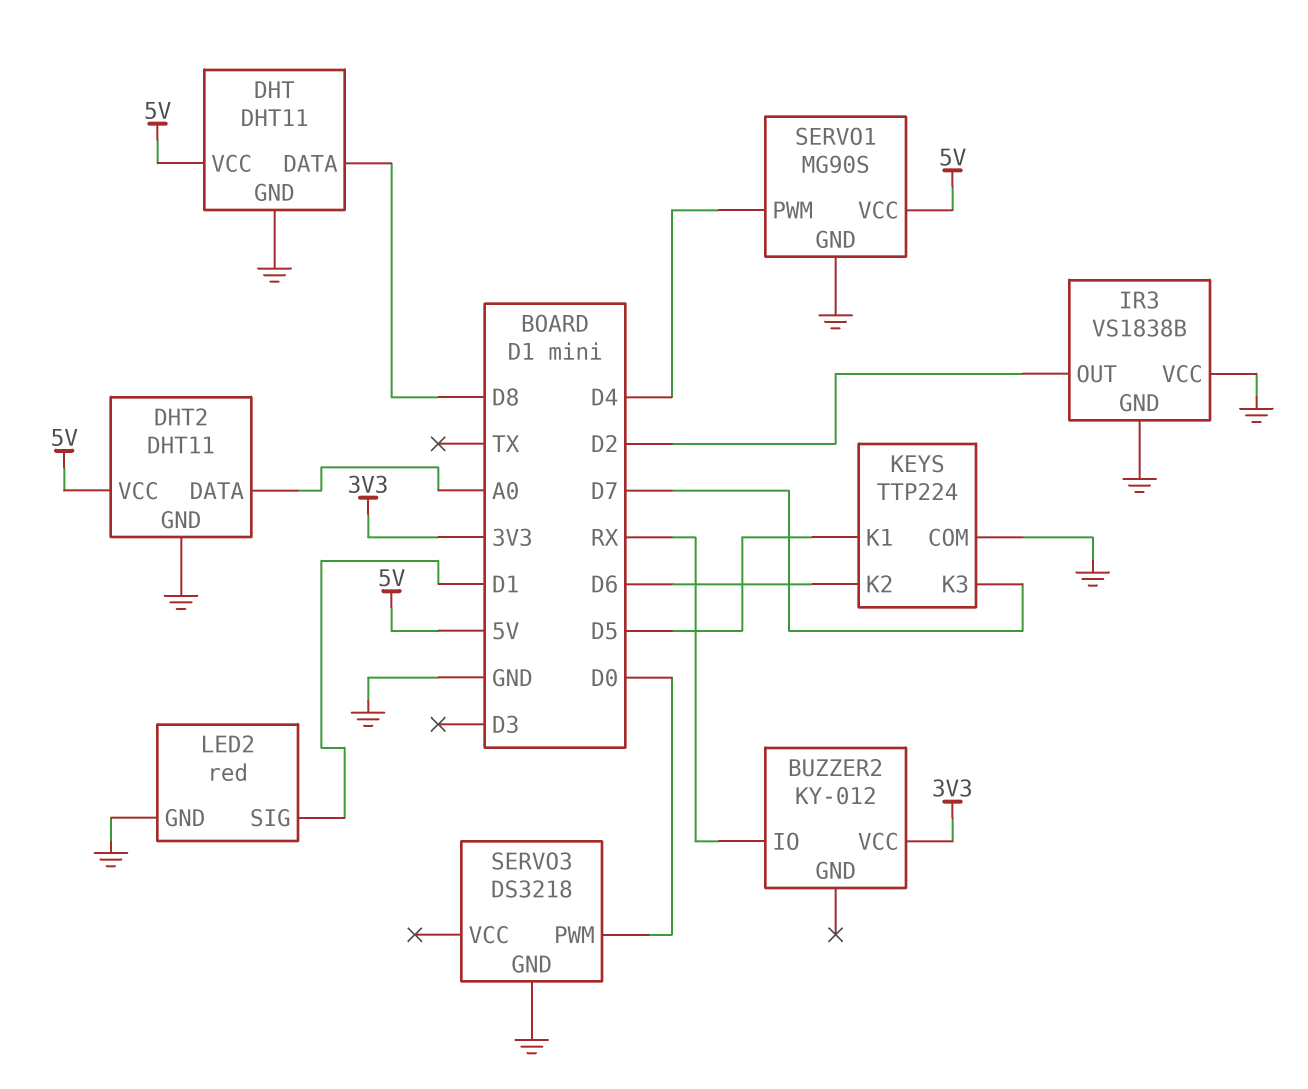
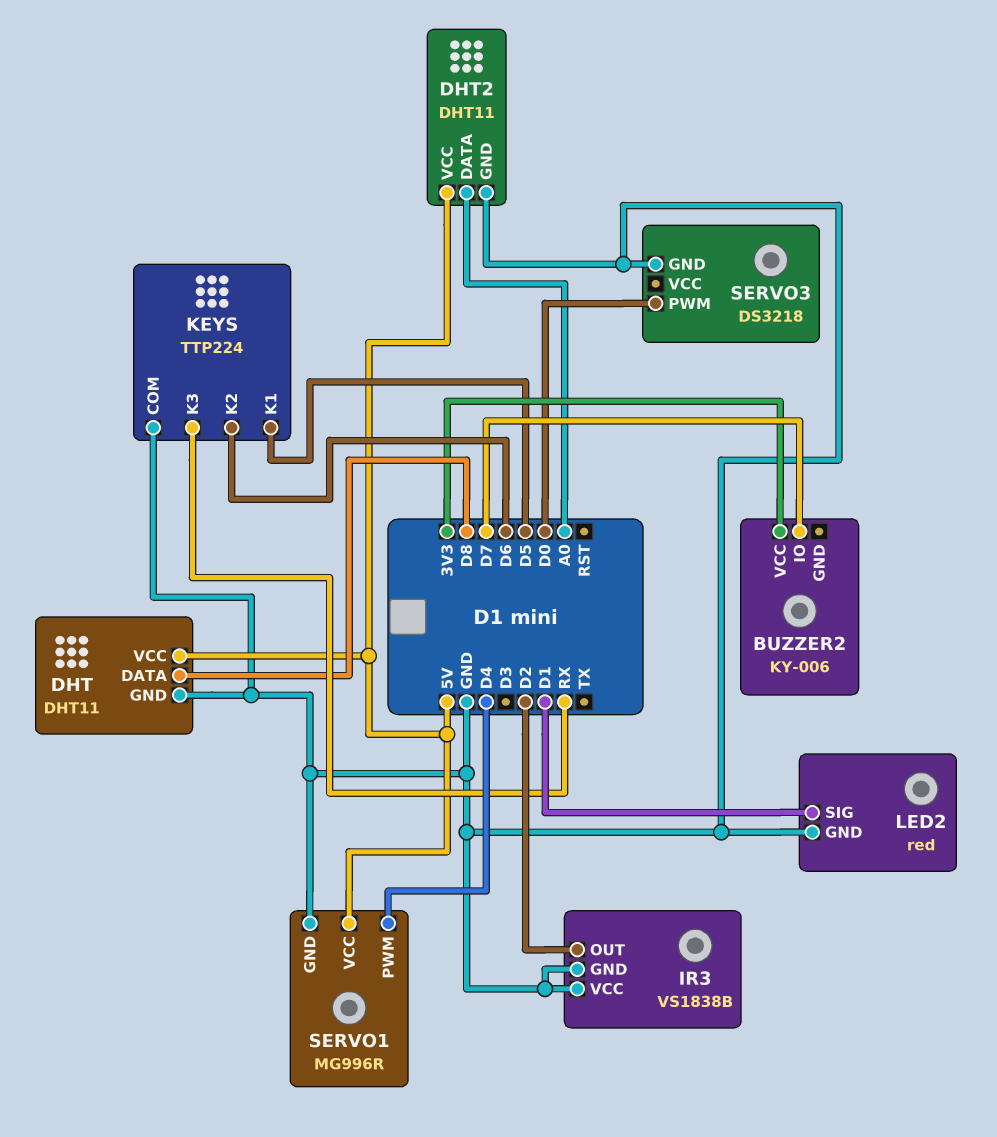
BUZZER2: KY-012 -> KY-006
BUZZER2 pin IO: RX -> D7
KEYS pin K3: D7 -> RX
SERVO1: MG90S -> MG996R

